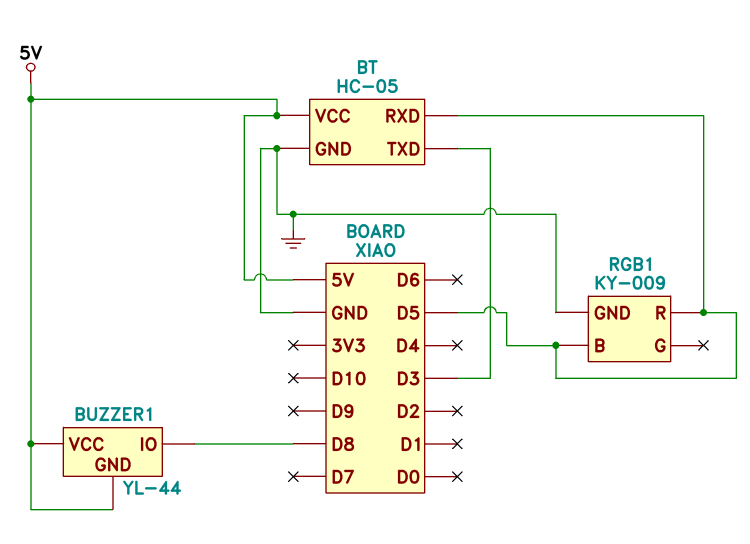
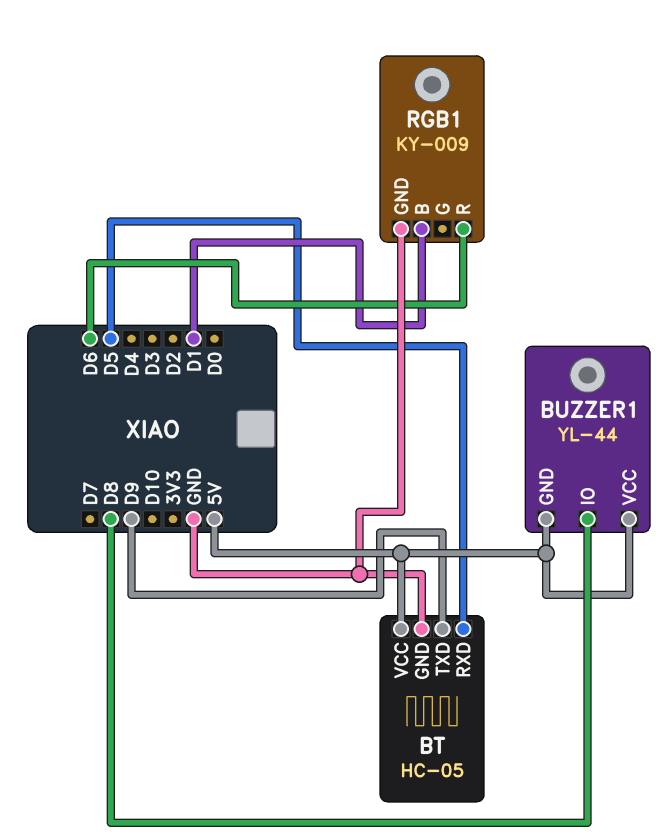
BT pin TXD: D3 -> D9
RGB1 pin B: D5 -> D1
RGB1 pin R: D5 -> D6

